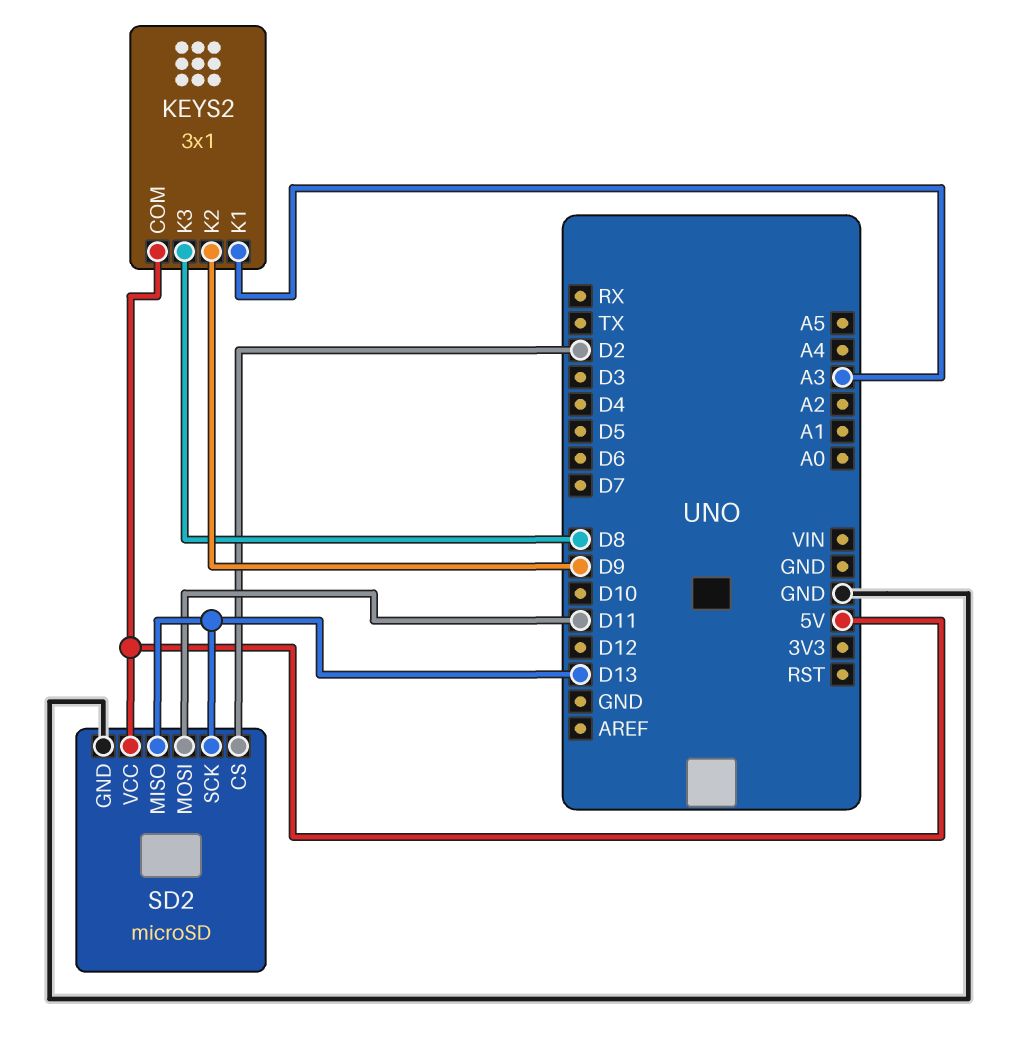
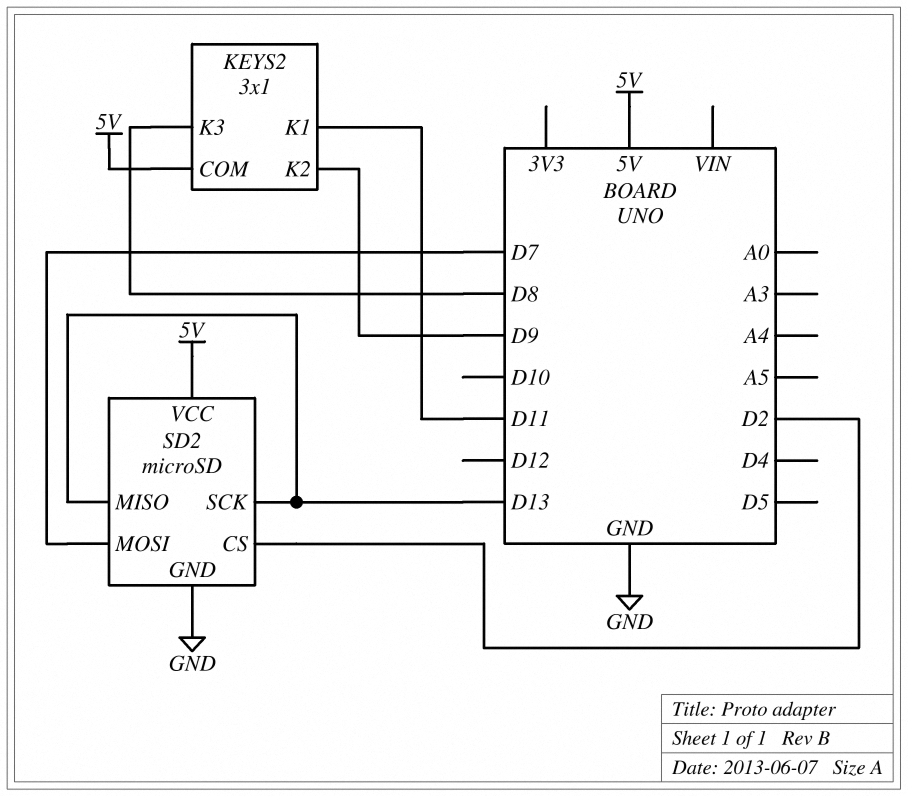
KEYS2 pin K1: A3 -> D11
SD2 pin MOSI: D11 -> D7

